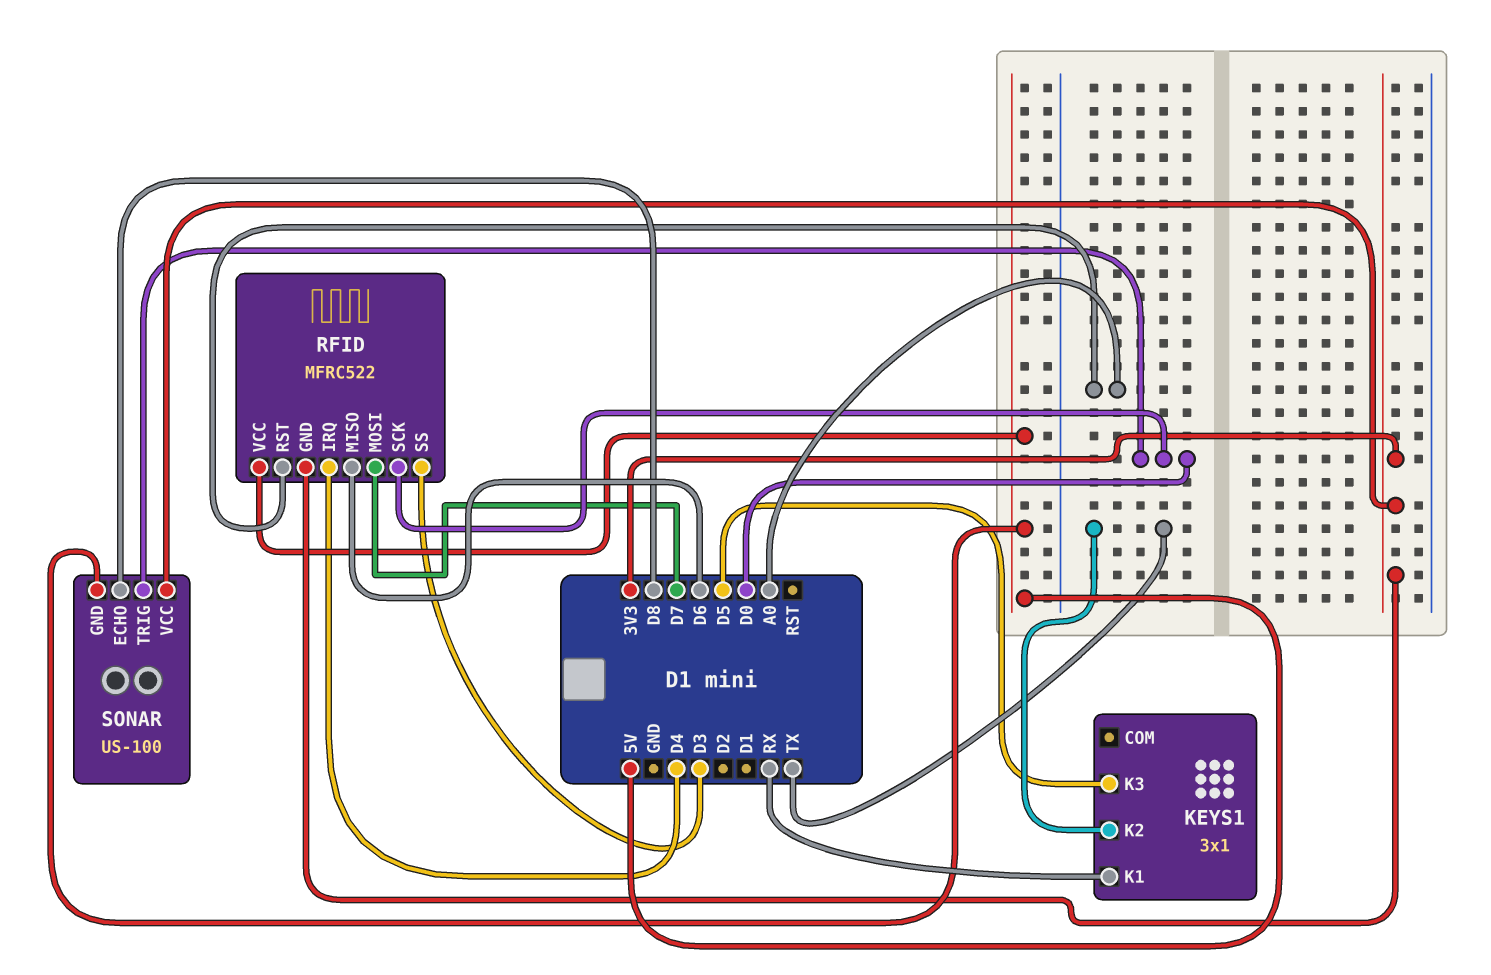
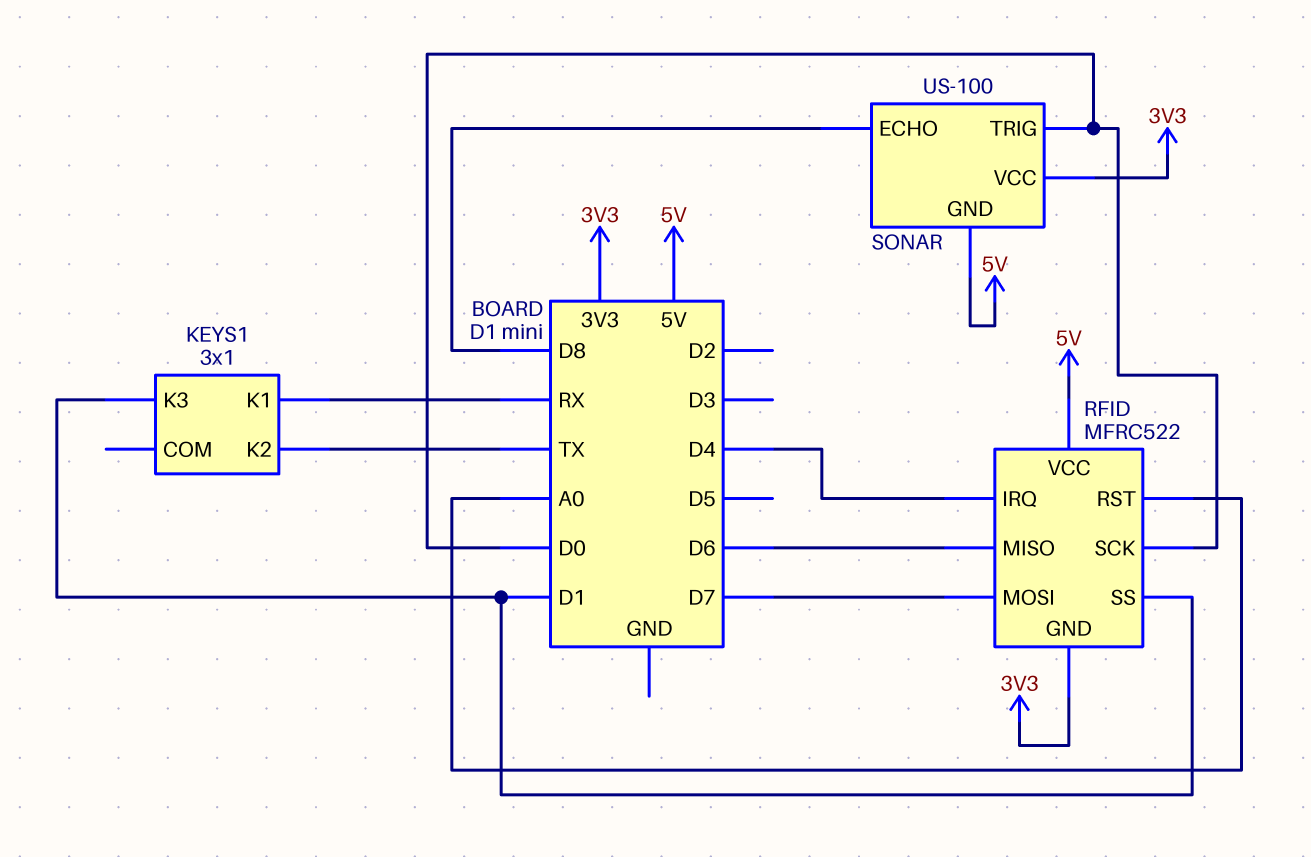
KEYS1 pin K3: D5 -> D1
RFID pin SS: D3 -> D1

